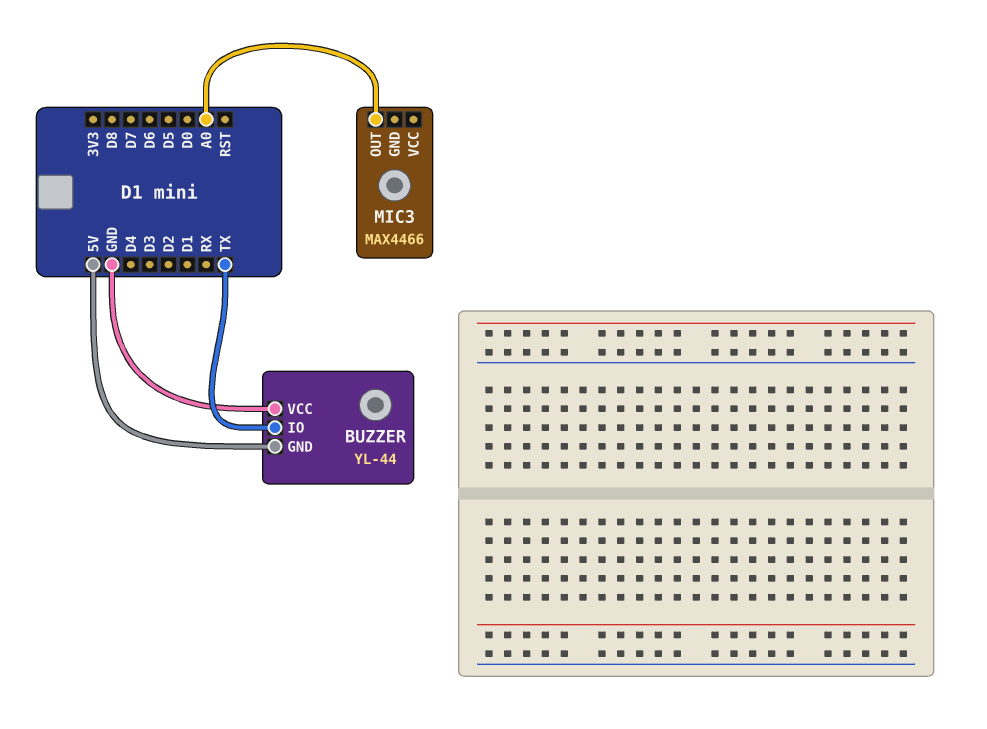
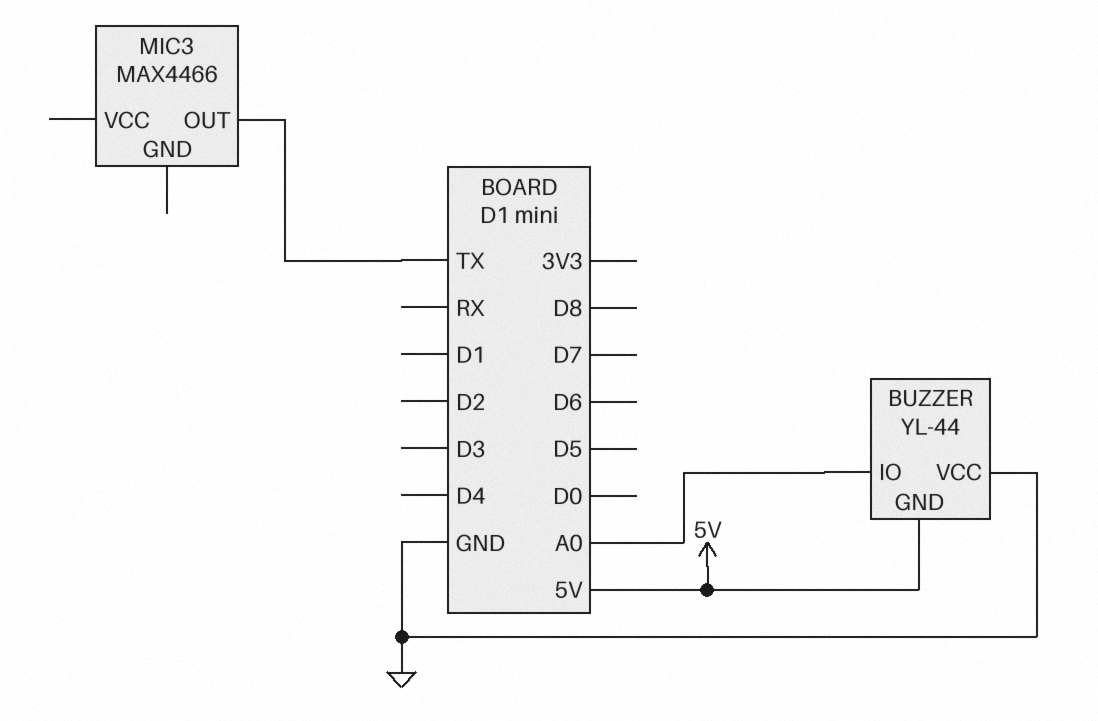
BUZZER pin IO: TX -> A0
MIC3 pin OUT: A0 -> TX

